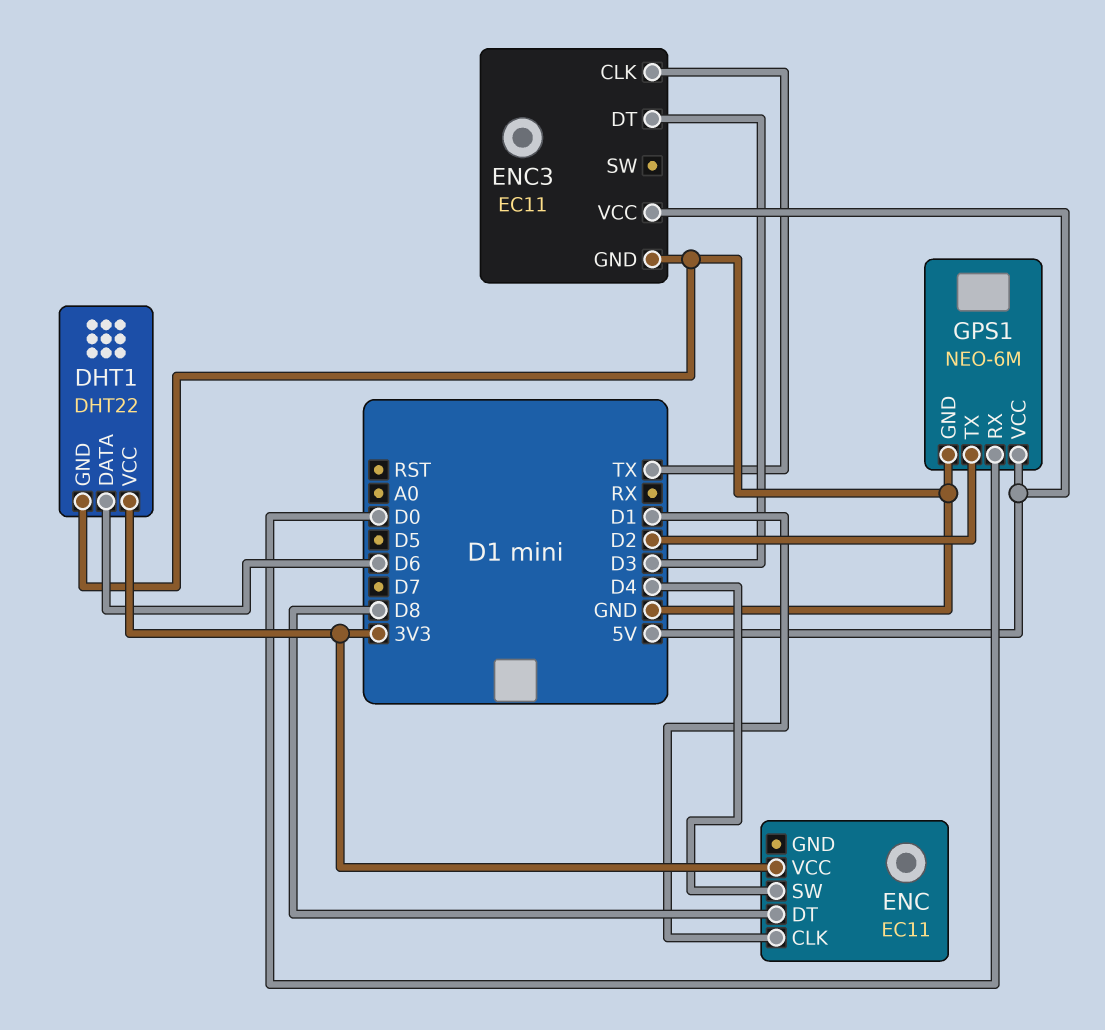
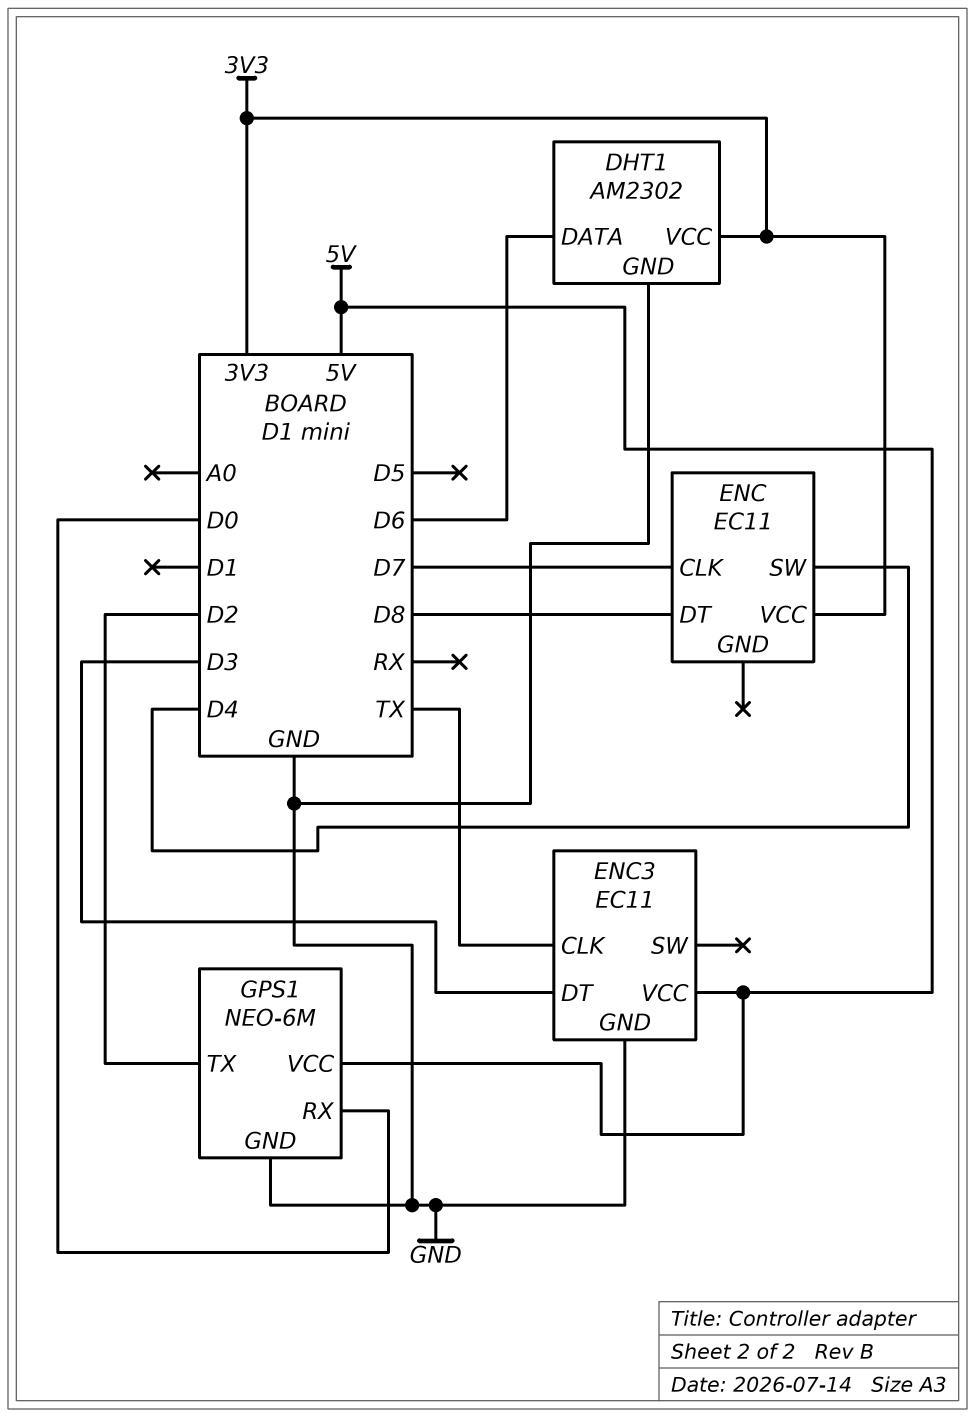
DHT1: DHT22 -> AM2302
ENC pin CLK: D1 -> D7

